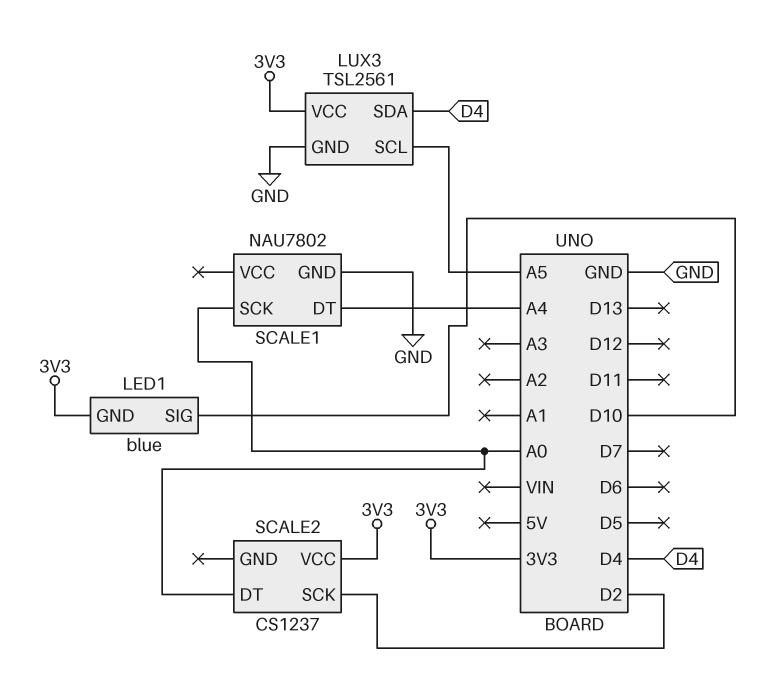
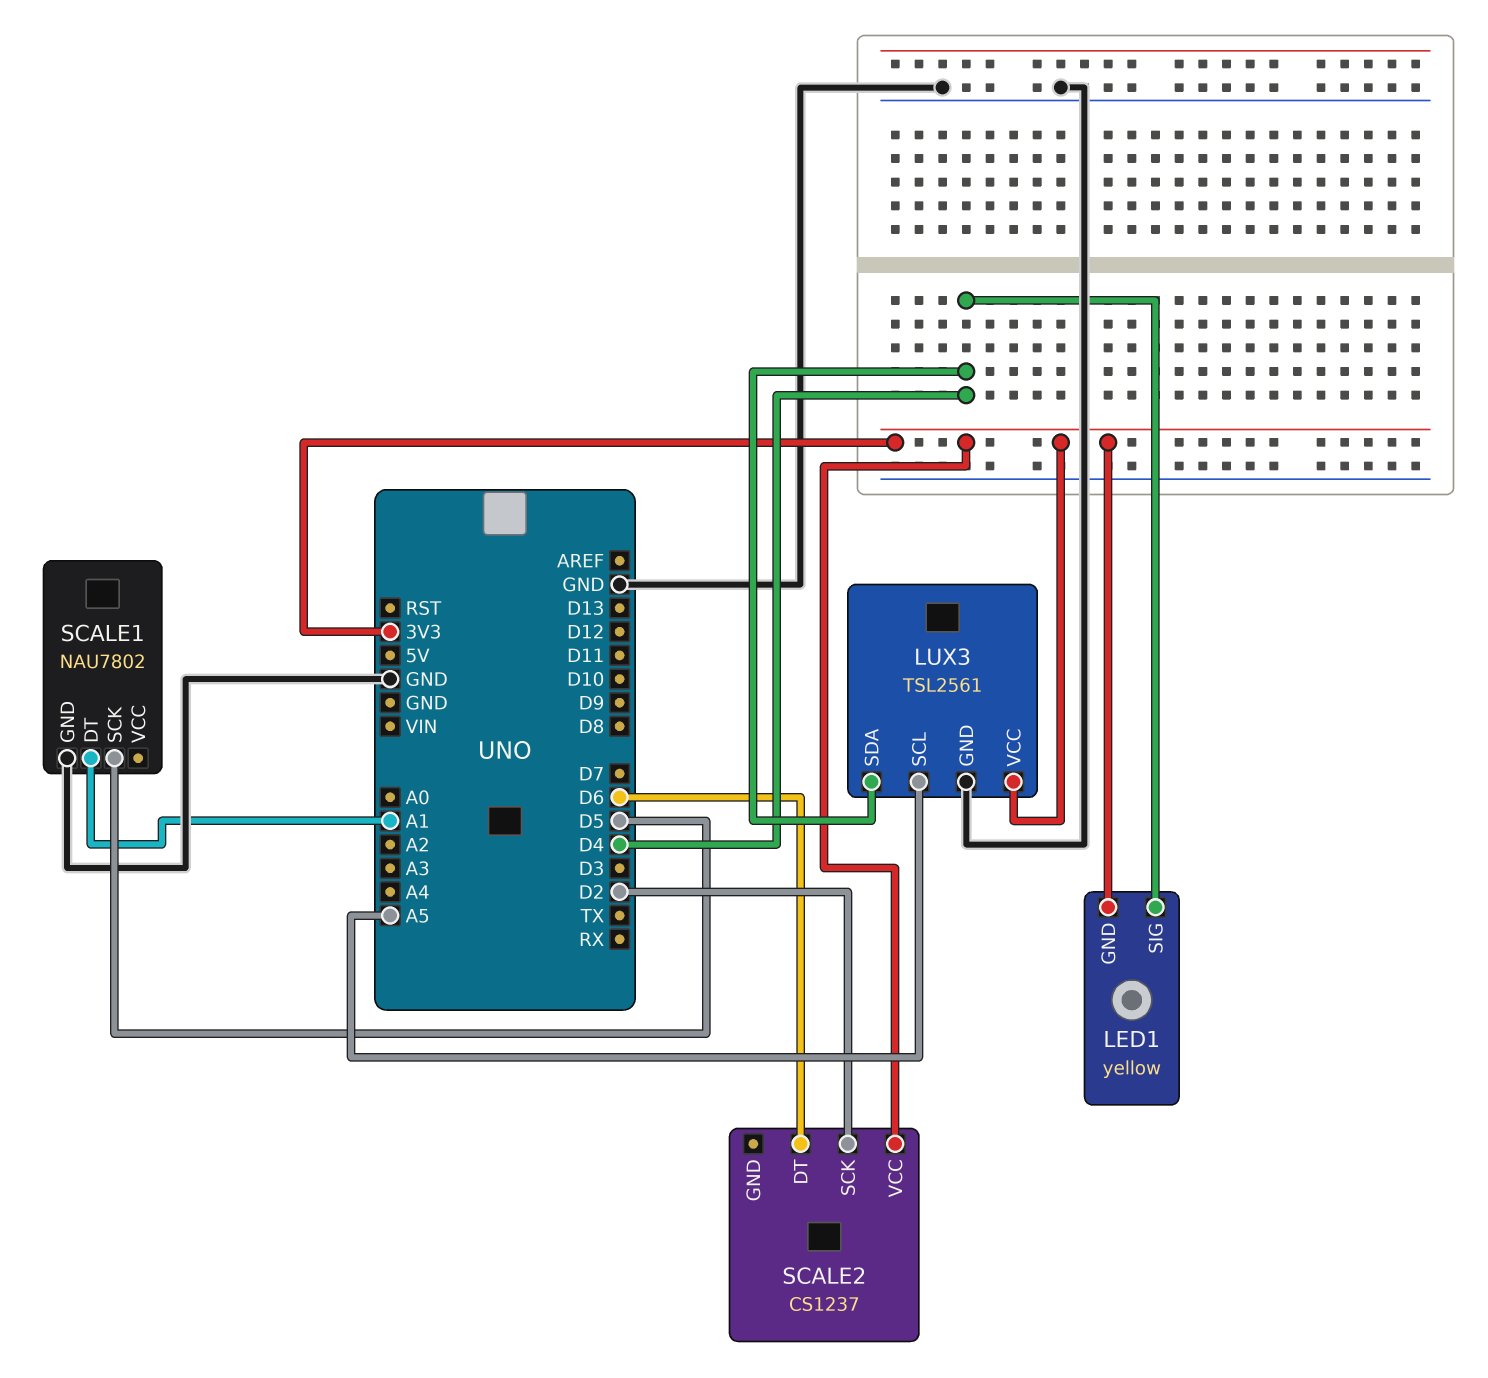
LED1: blue -> yellow
LED1 pin SIG: D10 -> D4
SCALE1 pin DT: A4 -> A1
SCALE1 pin SCK: A0 -> D5
SCALE2 pin DT: A0 -> D6

